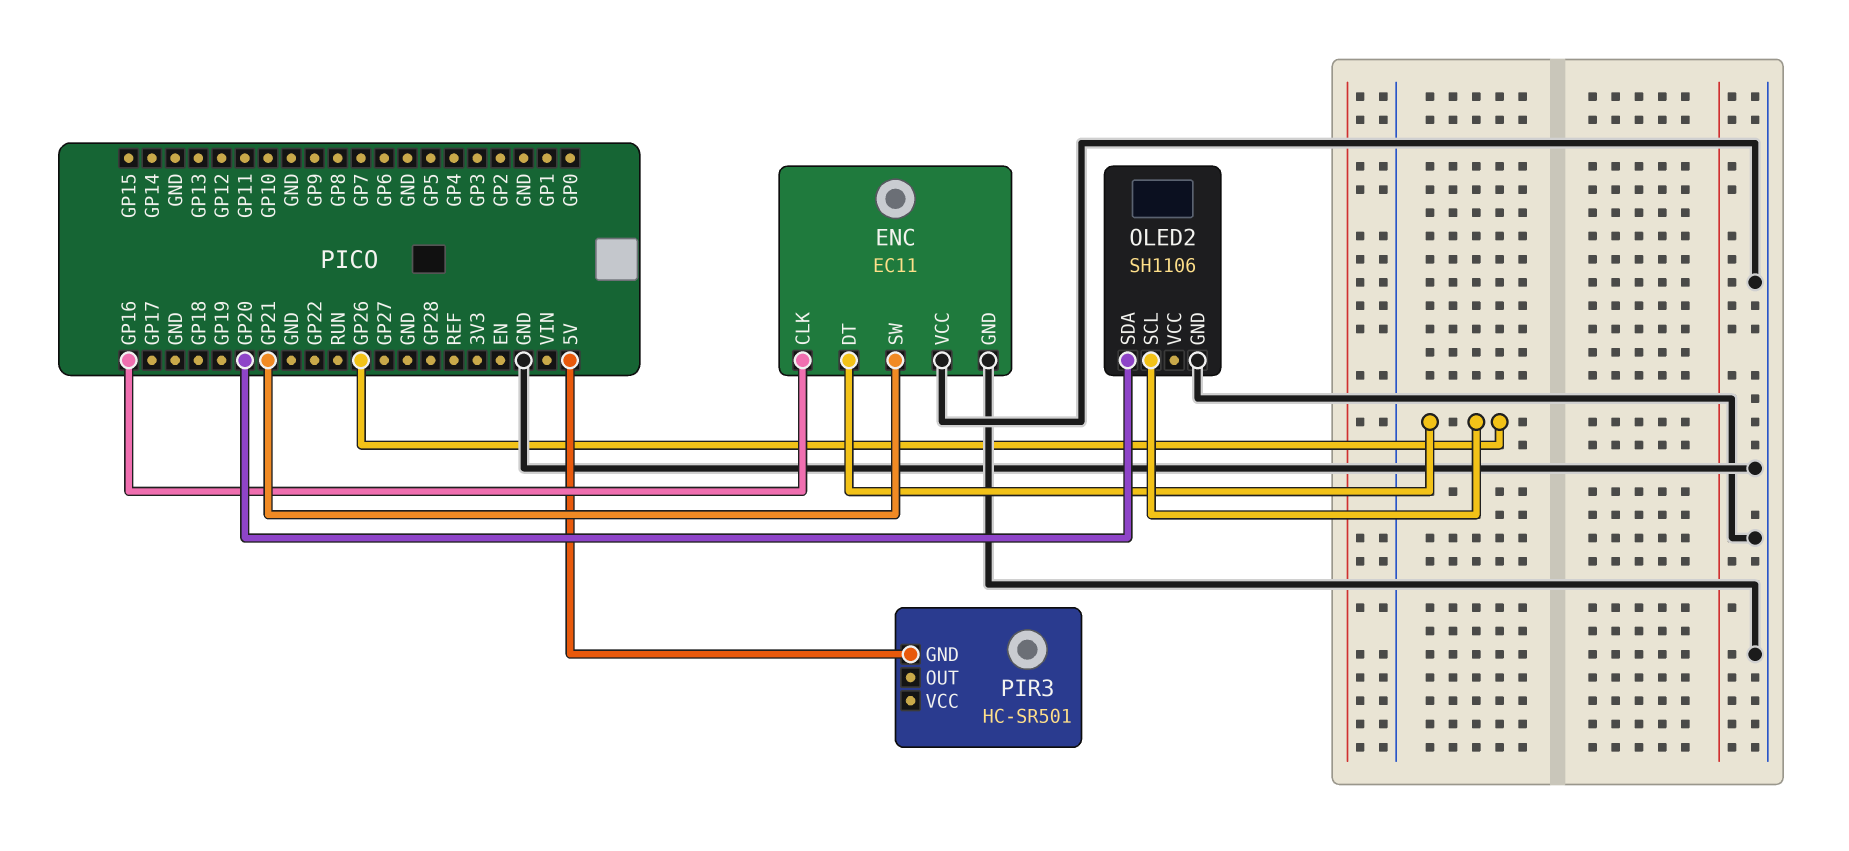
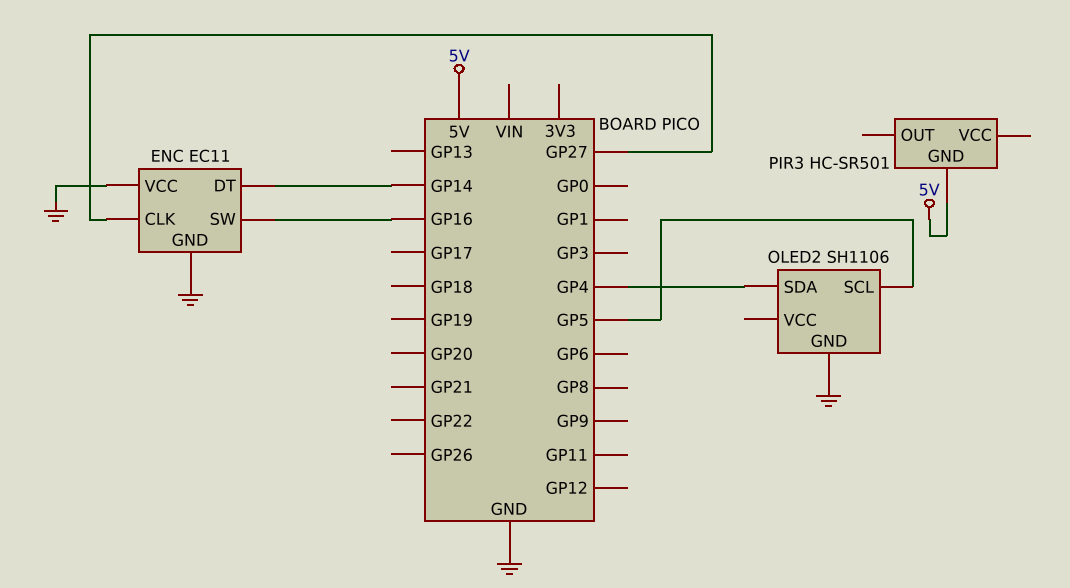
ENC pin CLK: GP16 -> GP27
ENC pin DT: GP26 -> GP14
ENC pin SW: GP21 -> GP16
OLED2 pin SCL: GP26 -> GP5
OLED2 pin SDA: GP20 -> GP4

